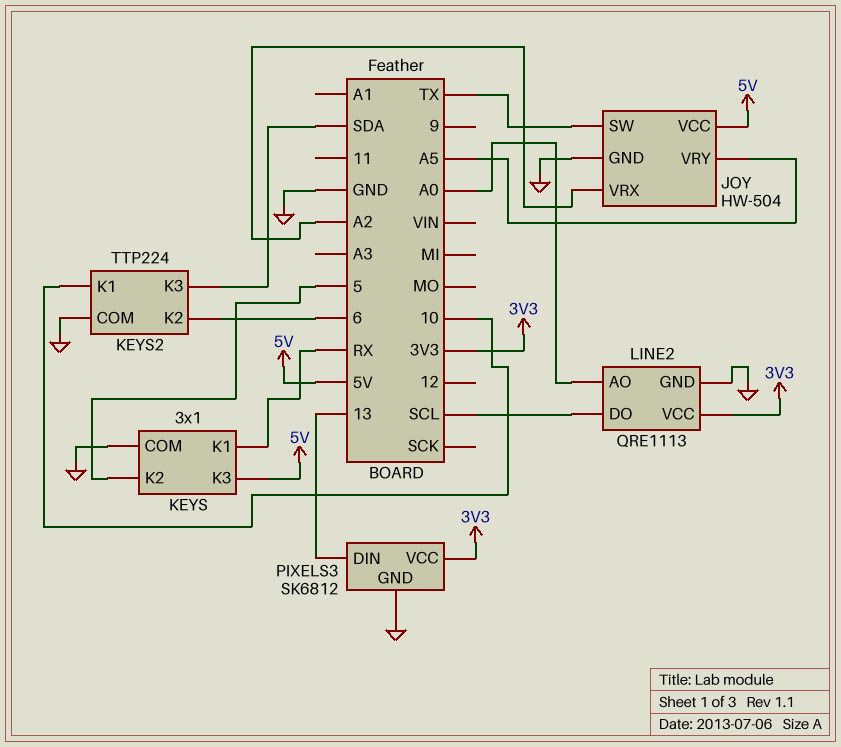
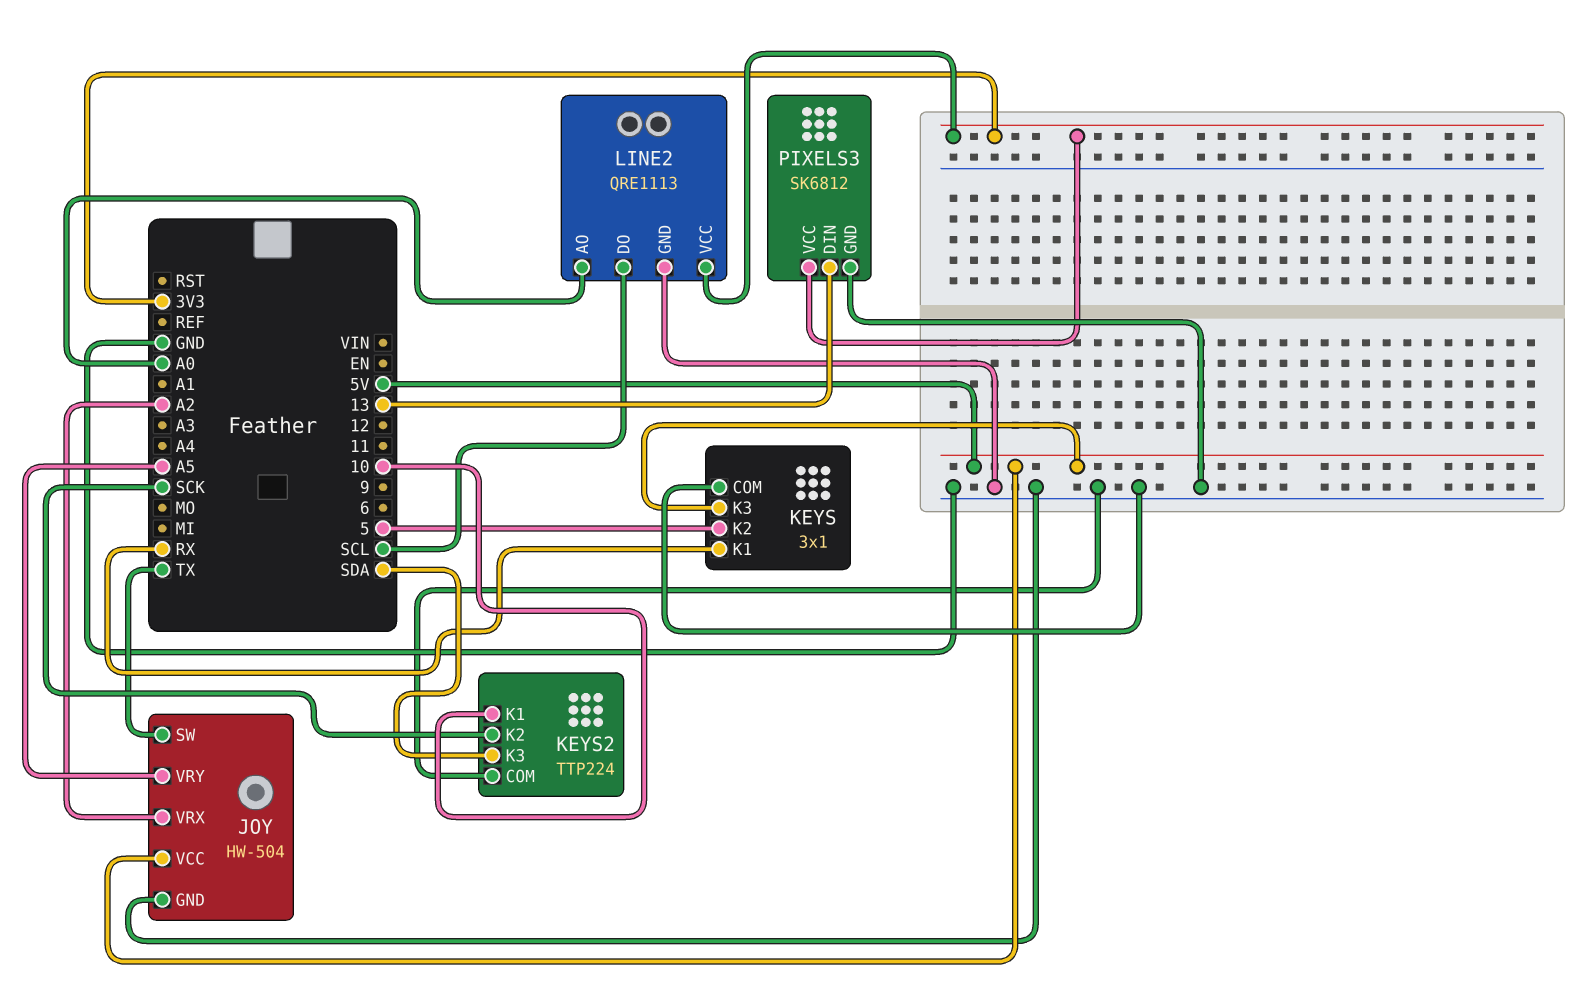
KEYS2 pin K2: 6 -> SCK

